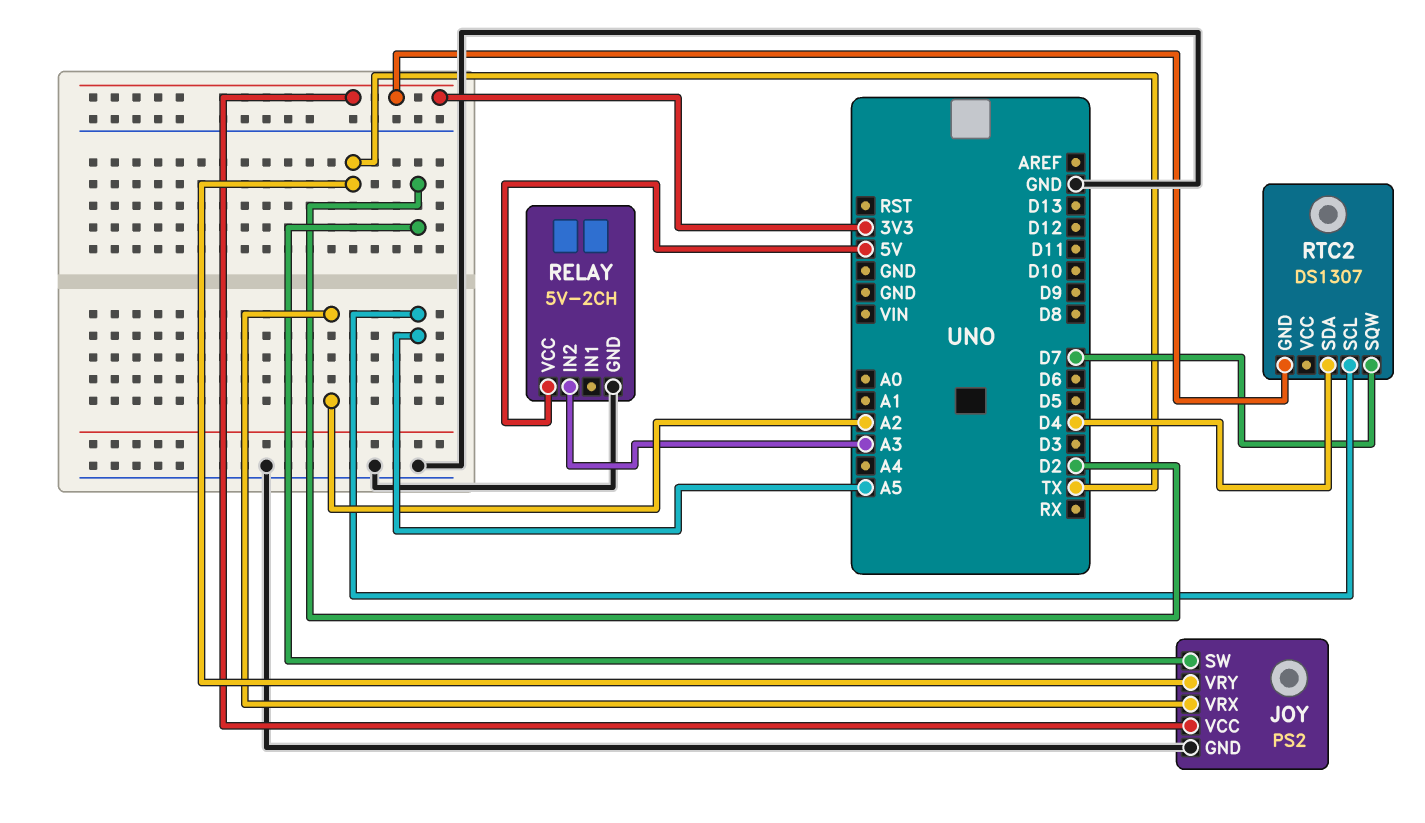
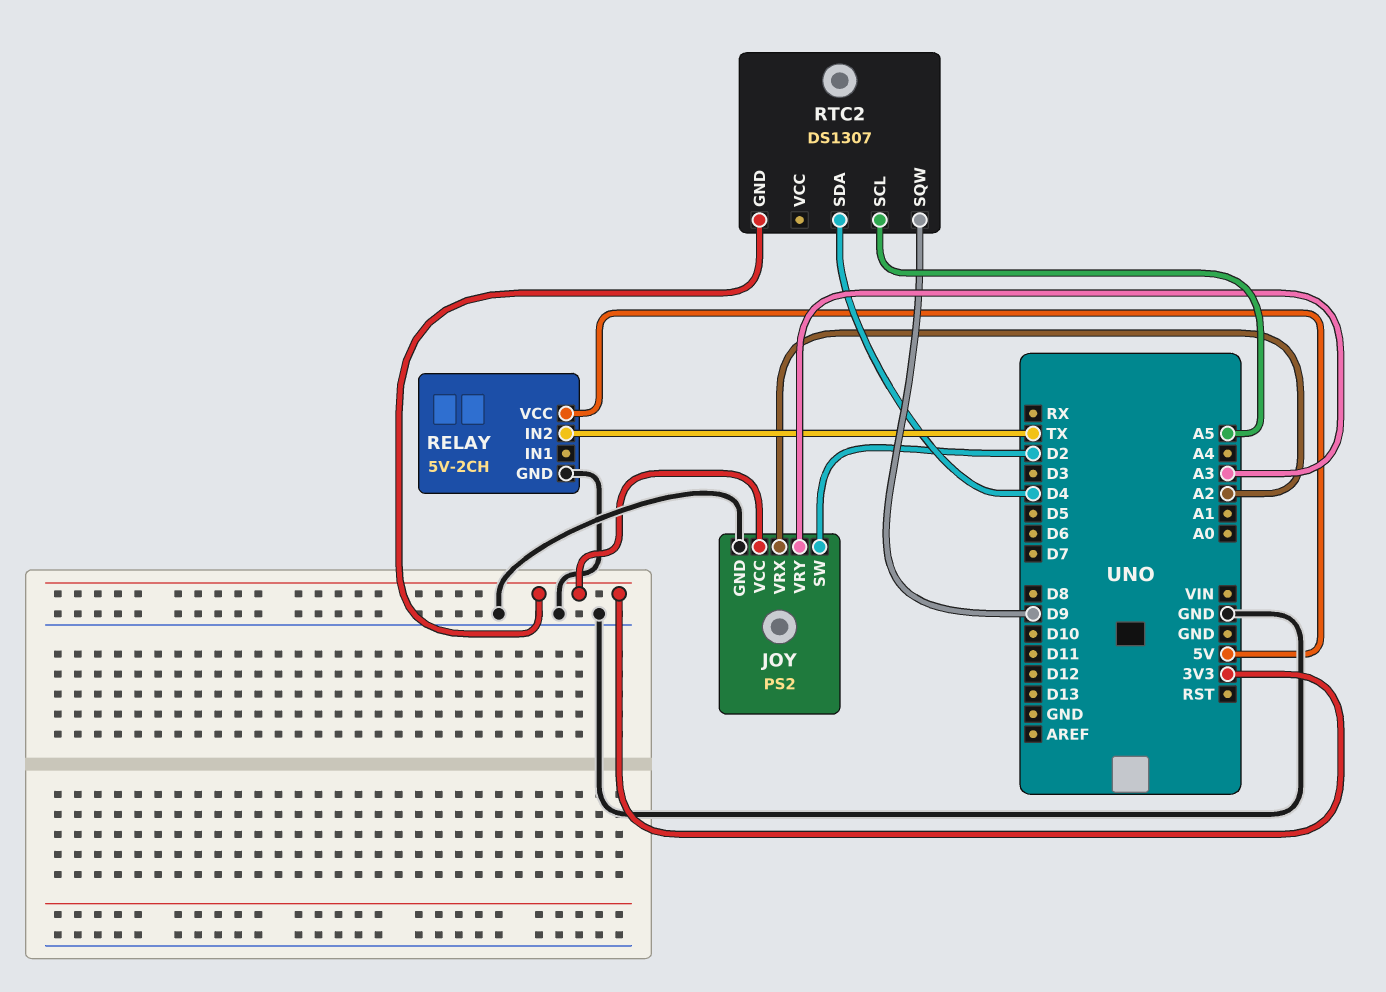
JOY pin VRY: TX -> A3
RELAY pin IN2: A3 -> TX
RTC2 pin SQW: D7 -> D9

